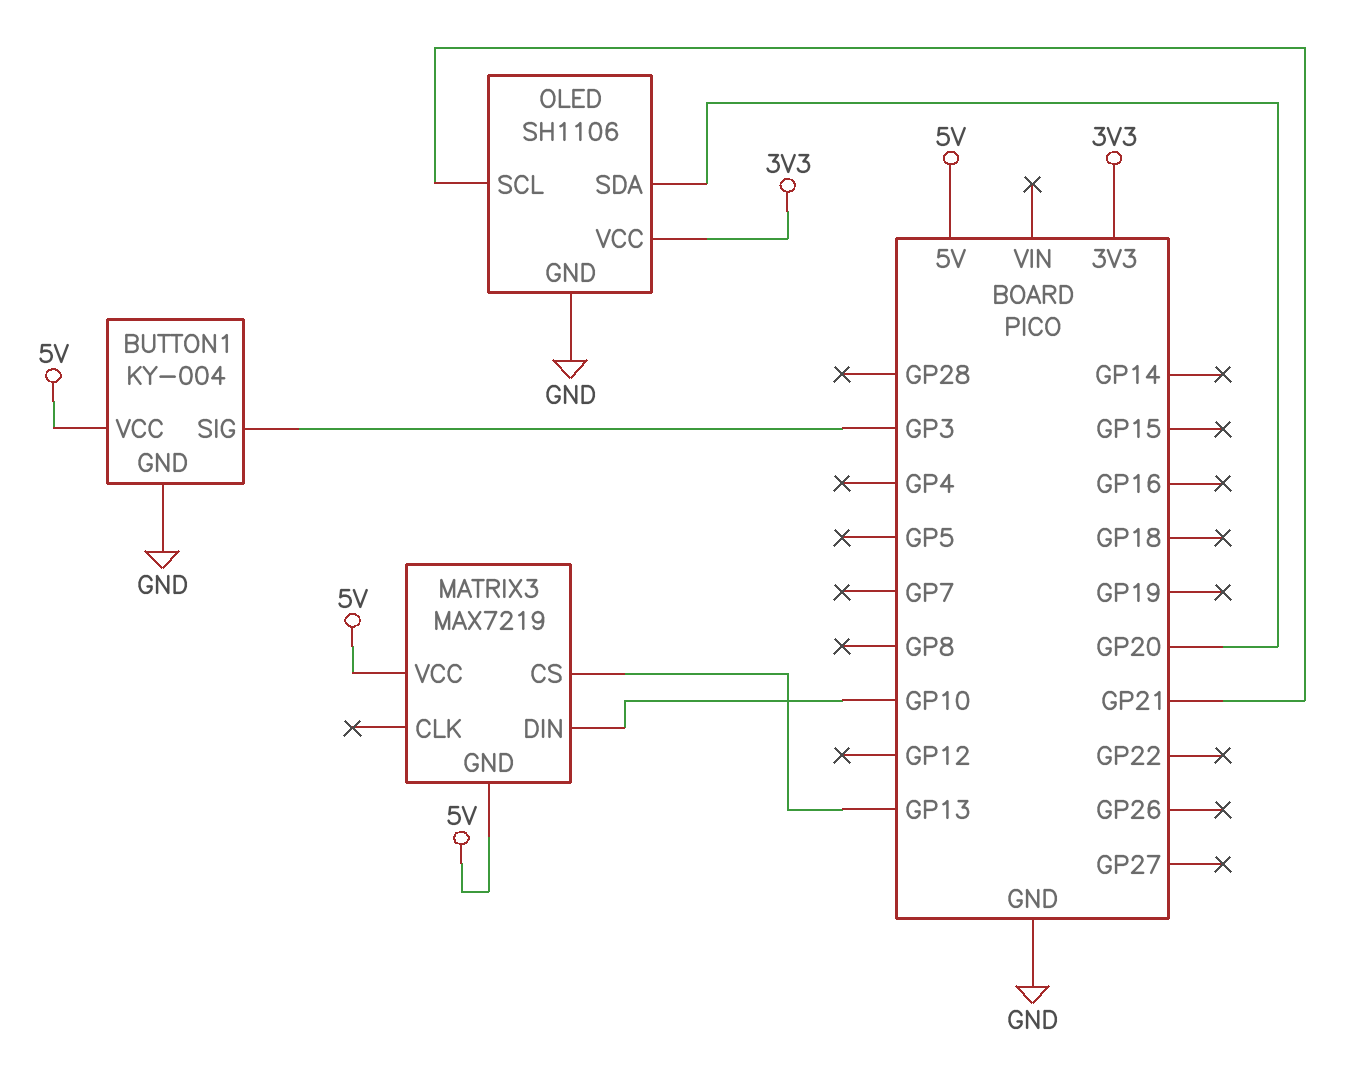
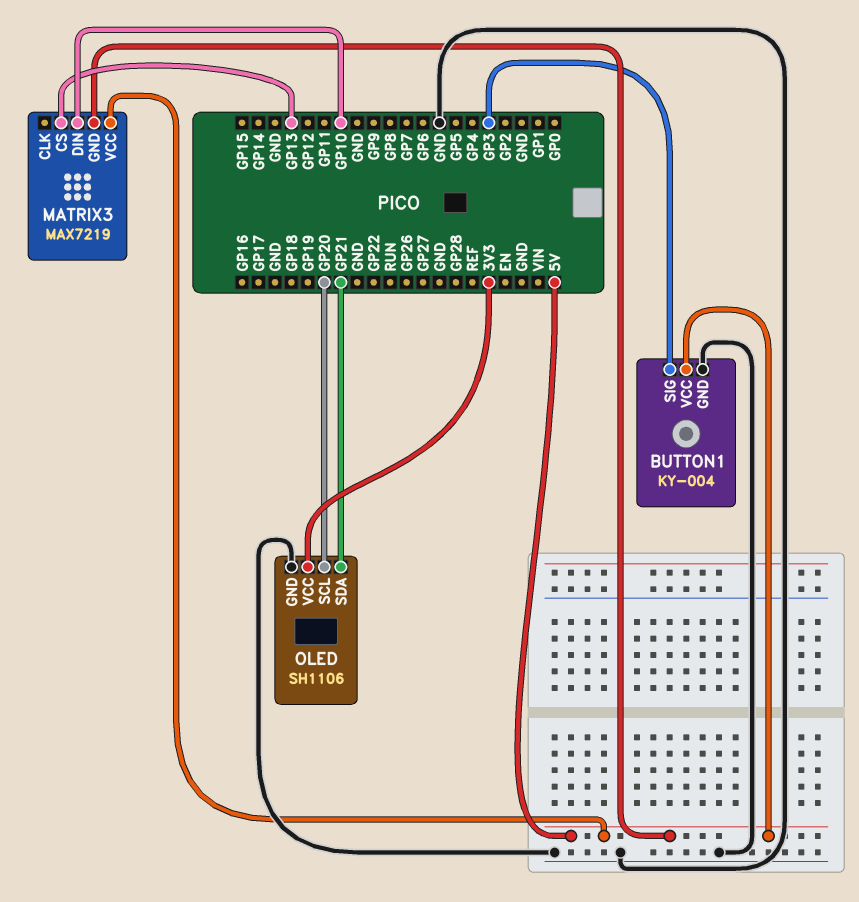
OLED pin SCL: GP21 -> GP20
OLED pin SDA: GP20 -> GP21

